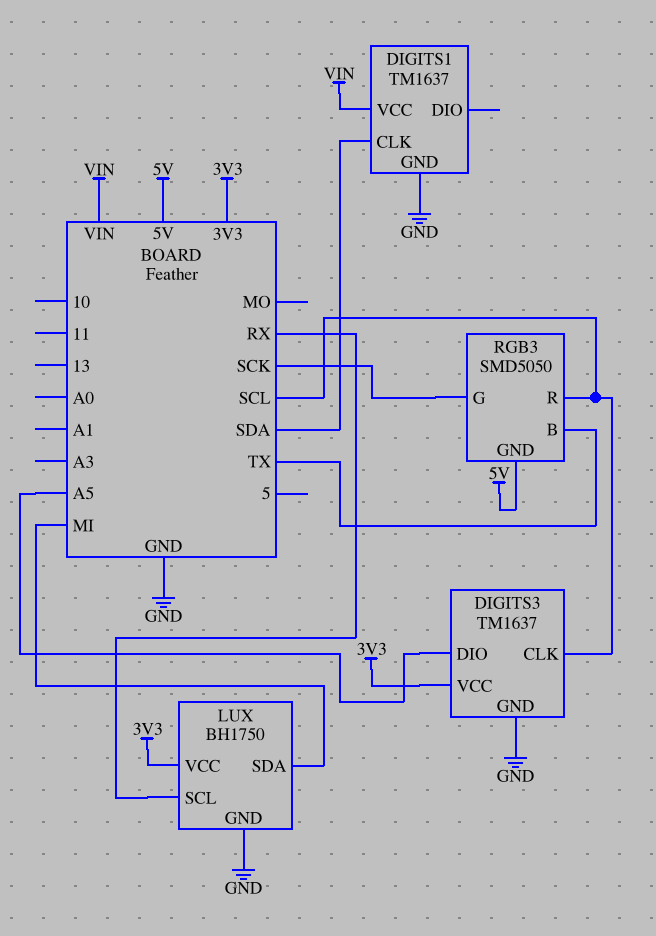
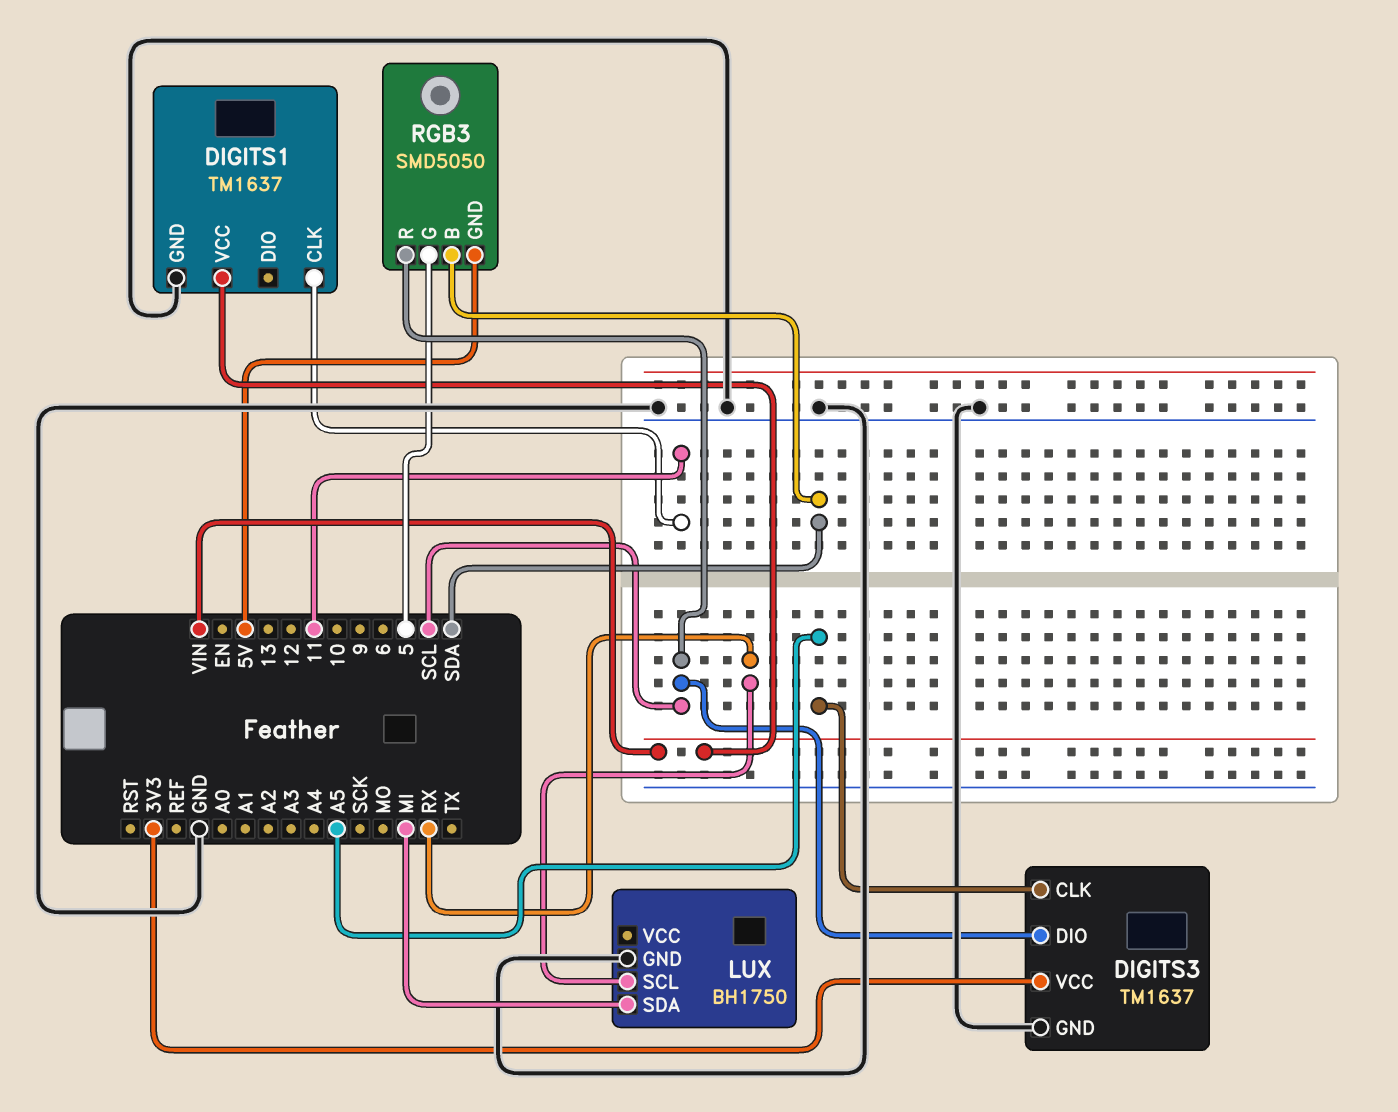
DIGITS1 pin CLK: SDA -> 11
DIGITS3 pin CLK: SCL -> A5
DIGITS3 pin DIO: A5 -> SCL
LUX pin VCC: 3V3 -> none
RGB3 pin B: TX -> SDA
RGB3 pin G: SCK -> 5

